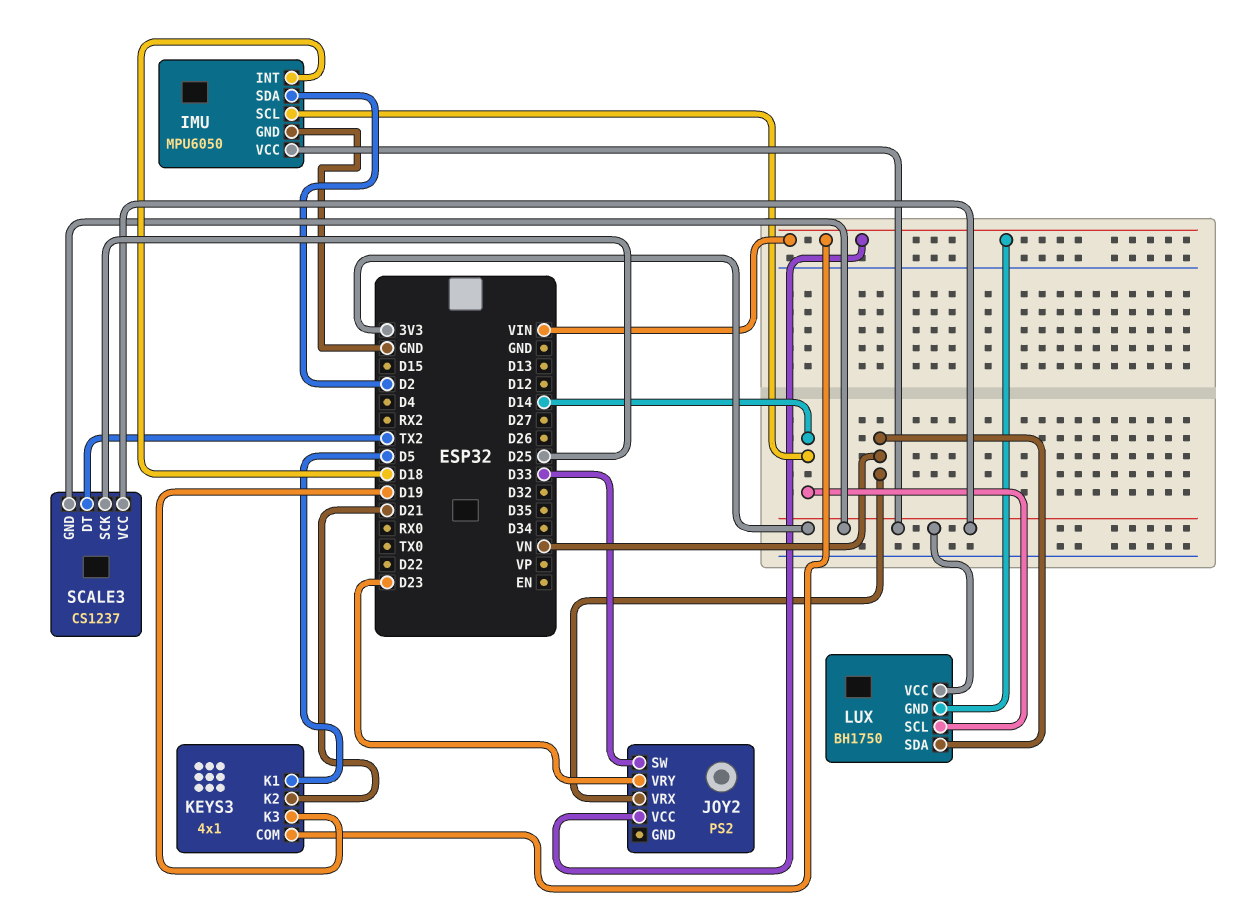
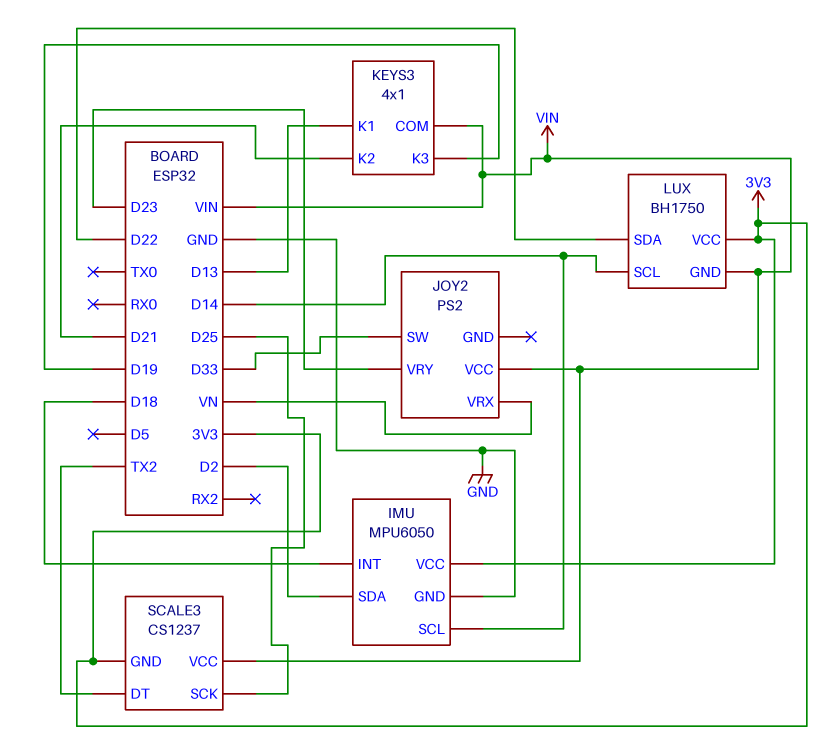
KEYS3 pin K1: D5 -> D13
LUX pin SDA: VN -> D22
SCALE3 pin VCC: 3V3 -> VIN

